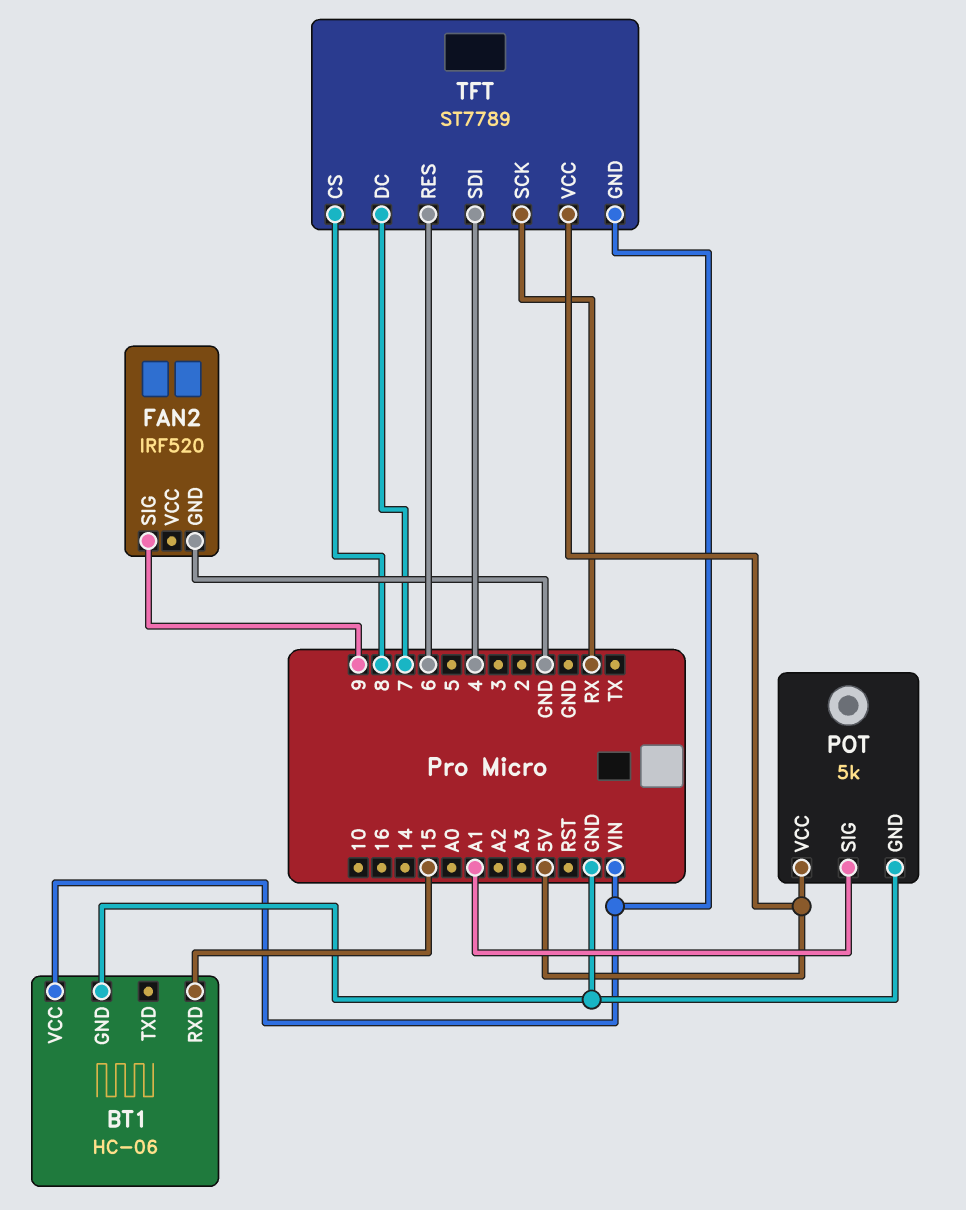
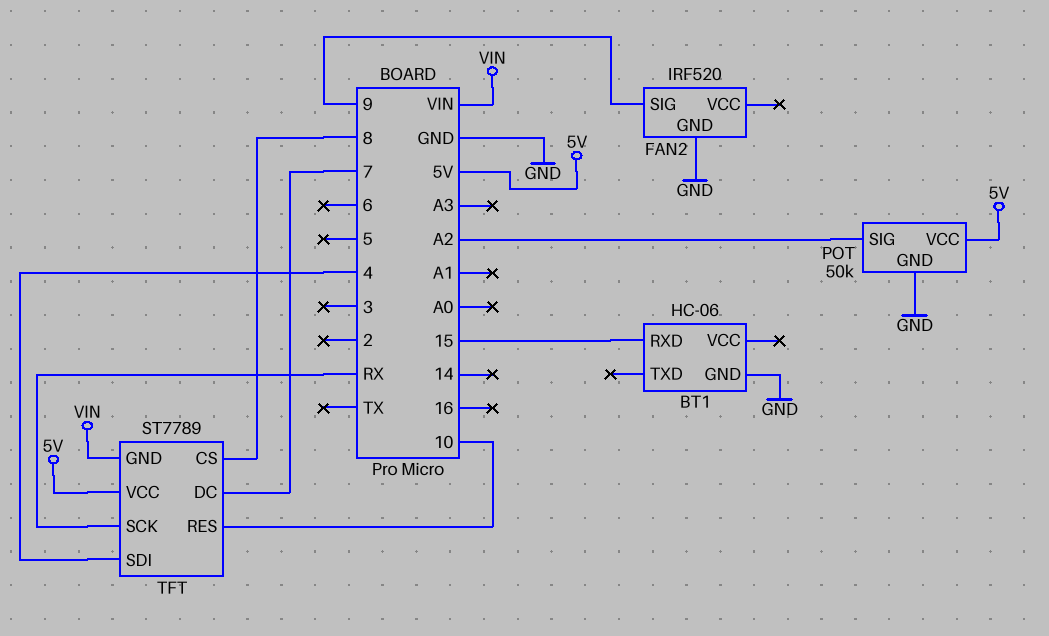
BT1 pin VCC: VIN -> none
POT: 5k -> 50k
POT pin SIG: A1 -> A2
TFT pin RES: 6 -> 10

